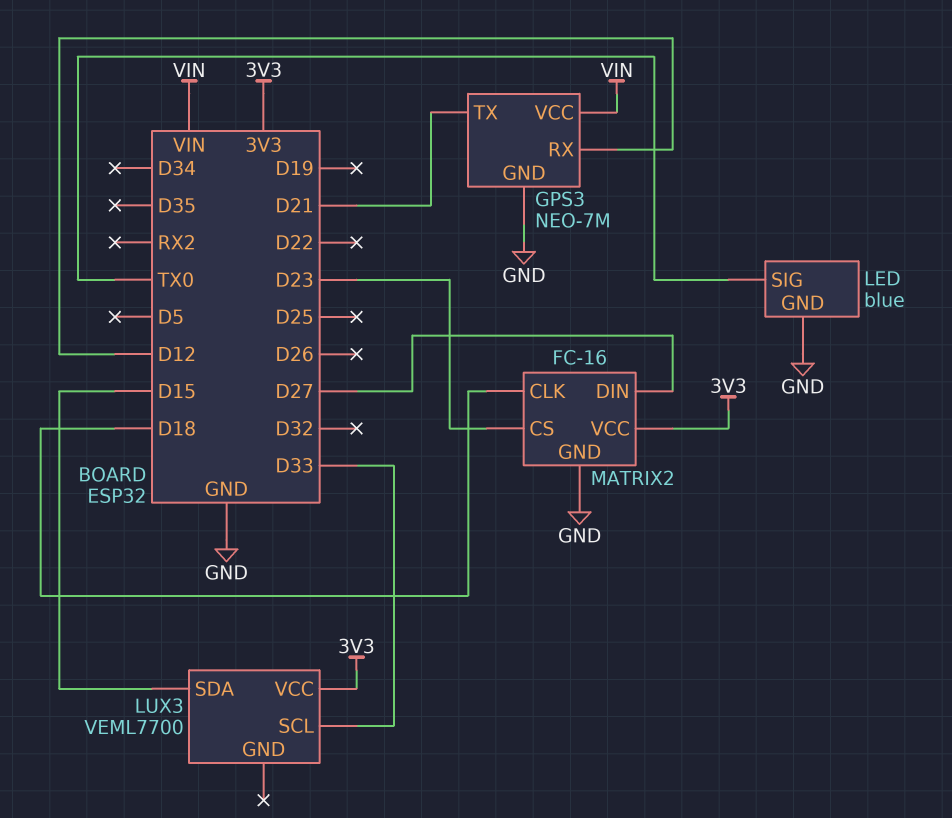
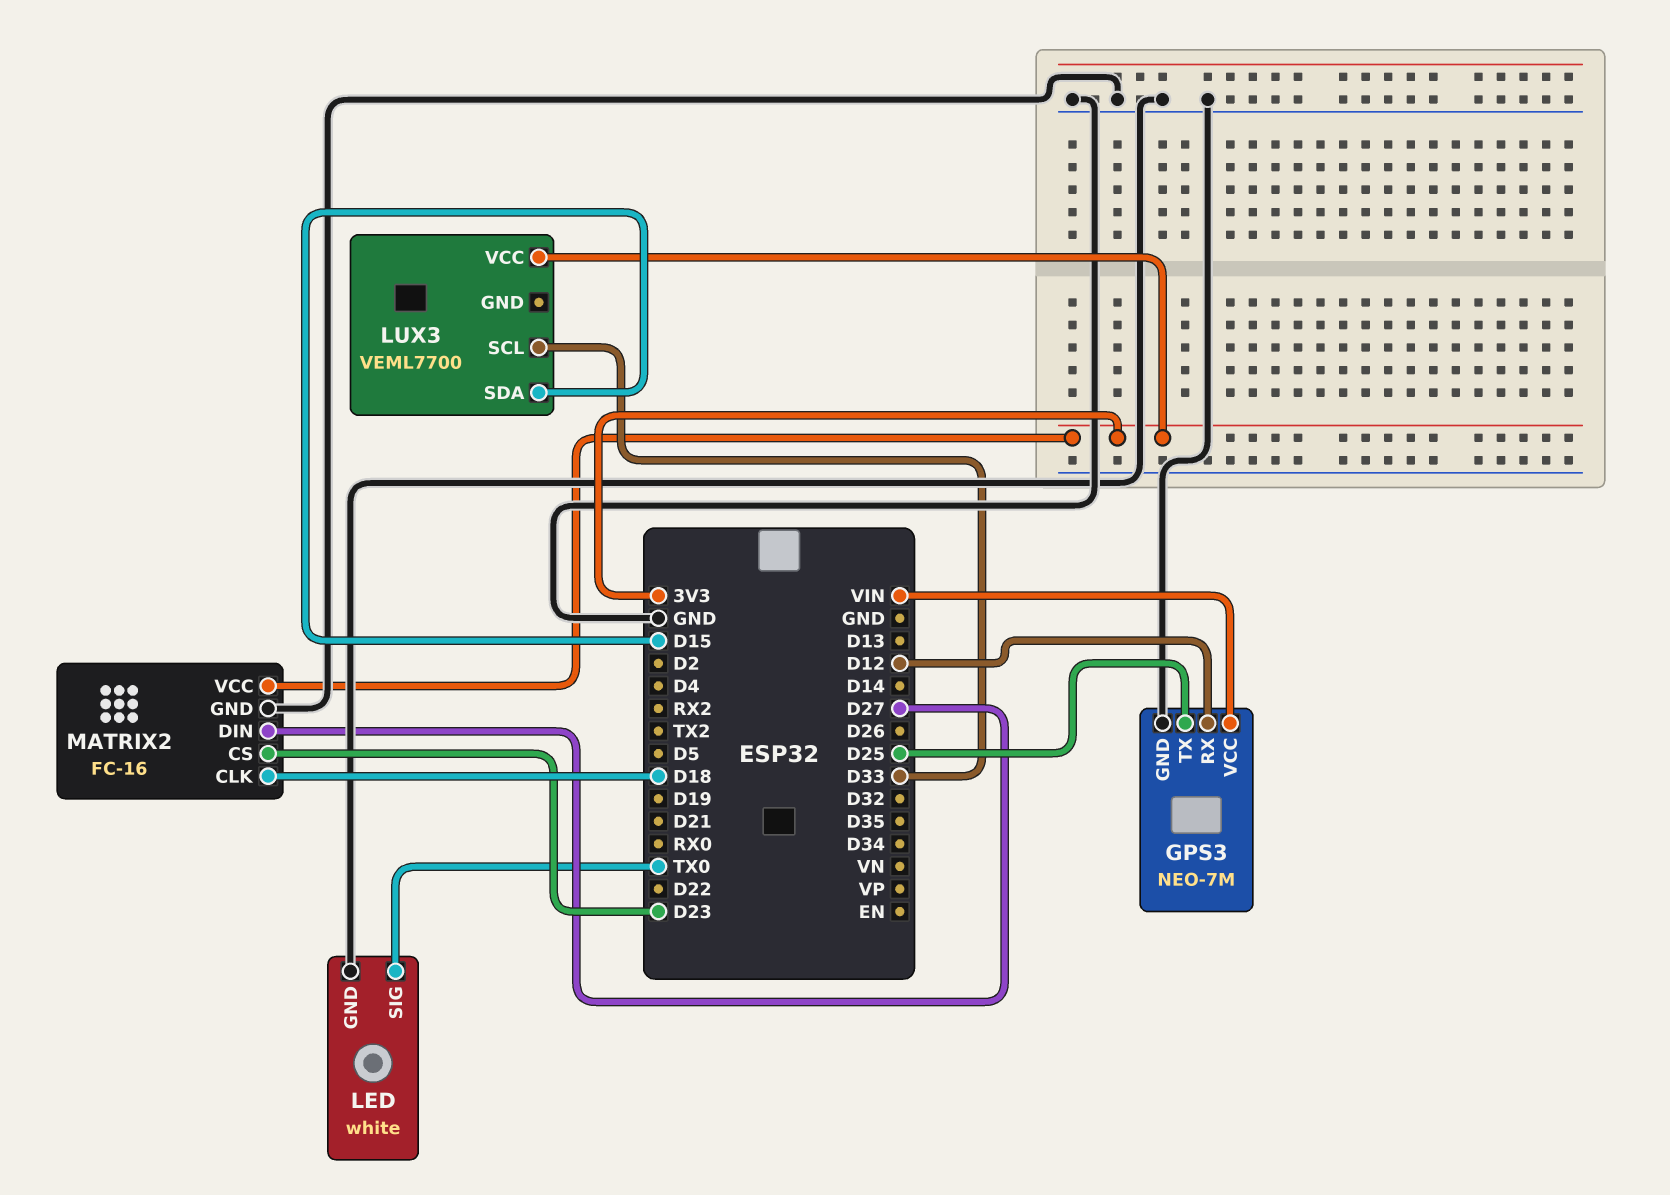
GPS3 pin TX: D21 -> D25
LED: blue -> white

